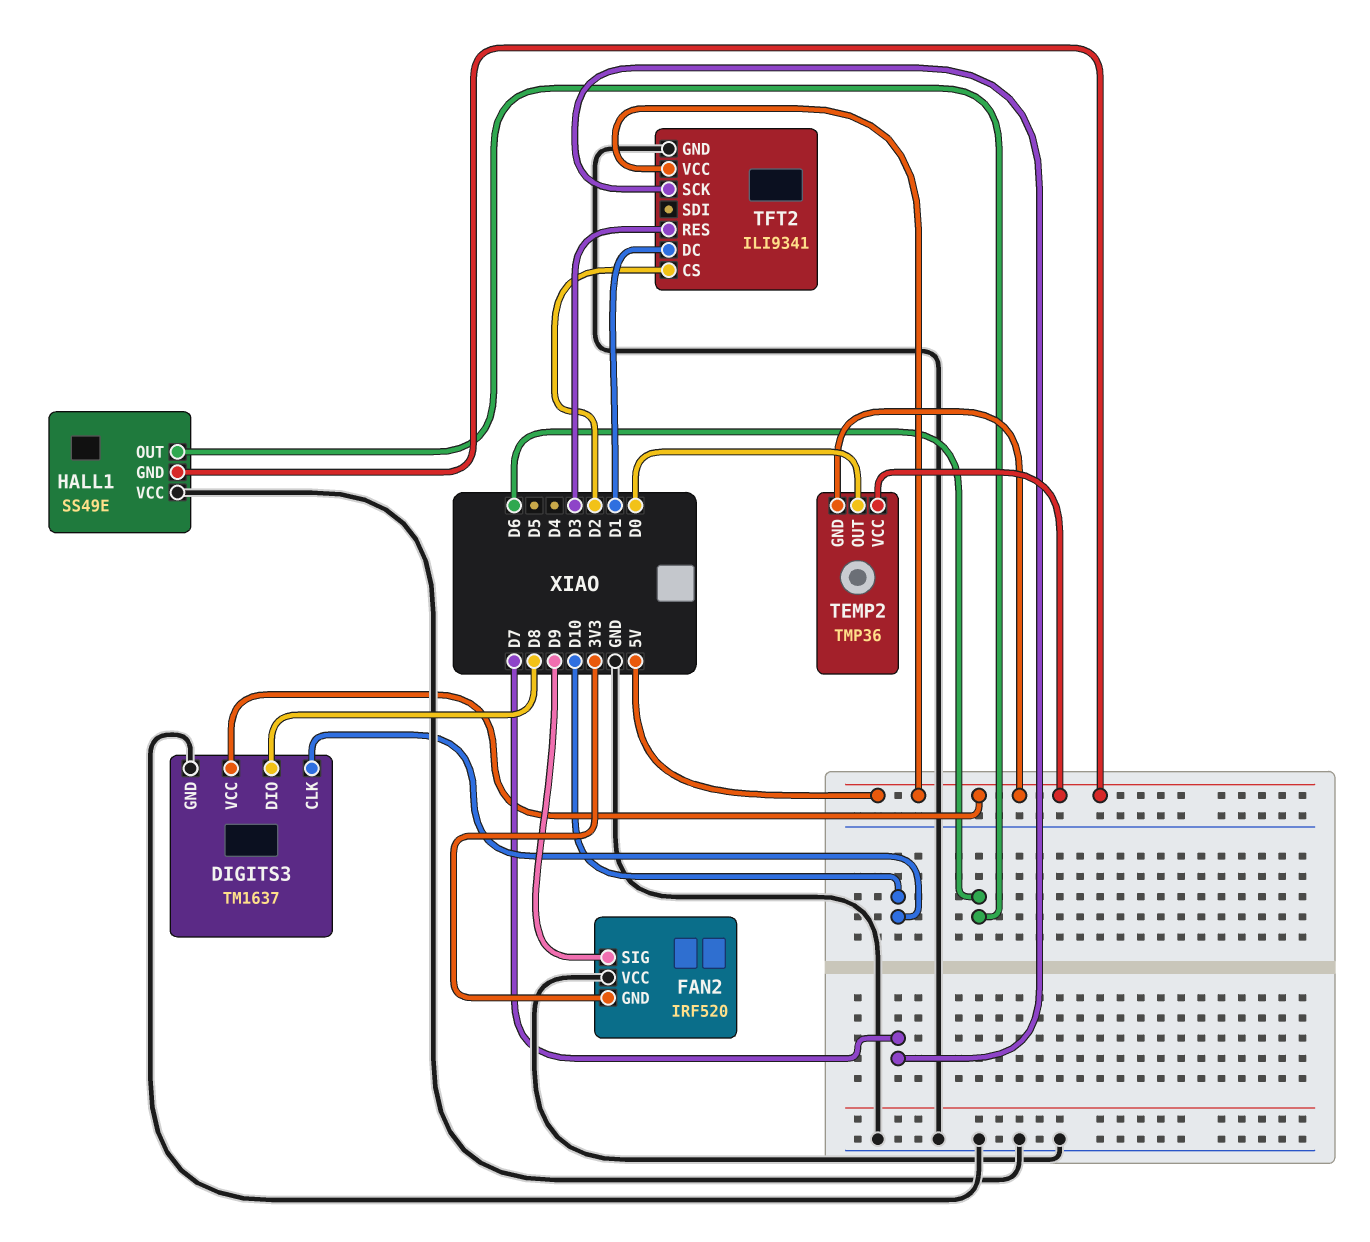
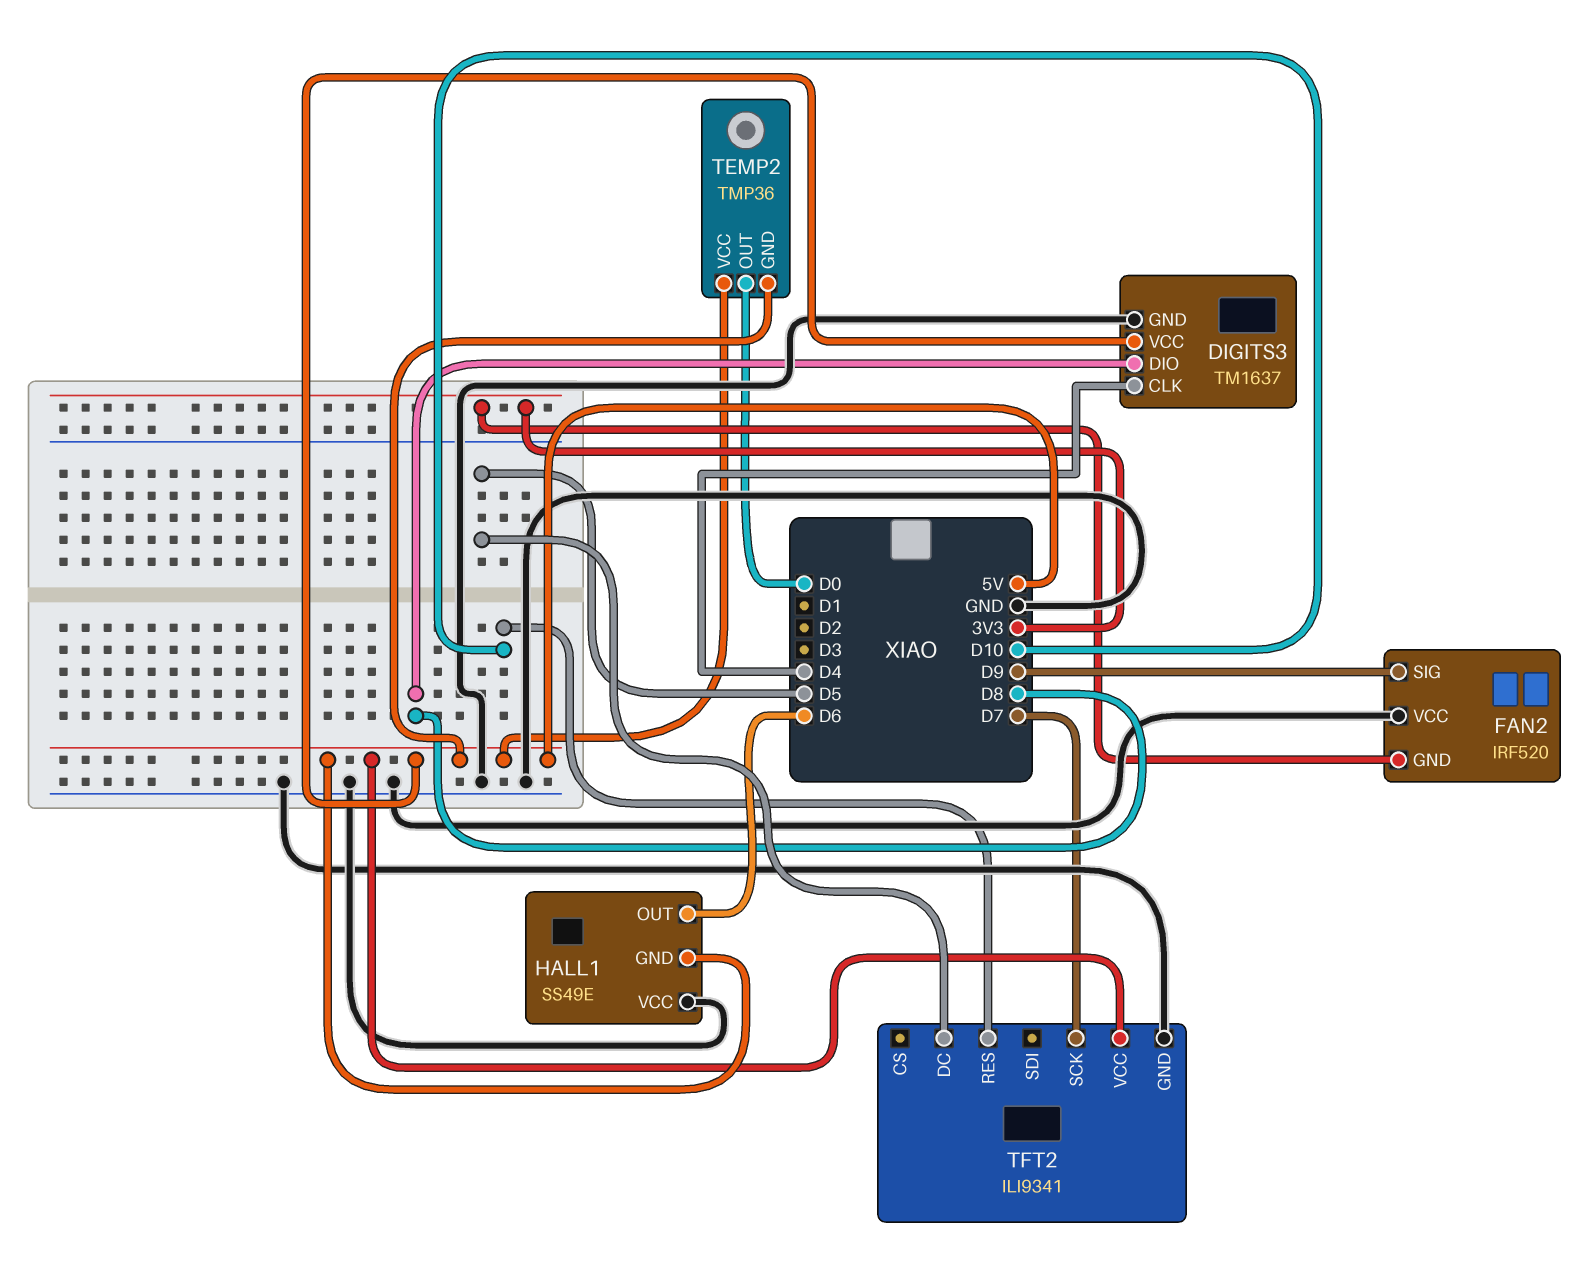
DIGITS3 pin CLK: D10 -> D4
TFT2 pin CS: D2 -> none
TFT2 pin DC: D1 -> D5
TFT2 pin RES: D3 -> D10

